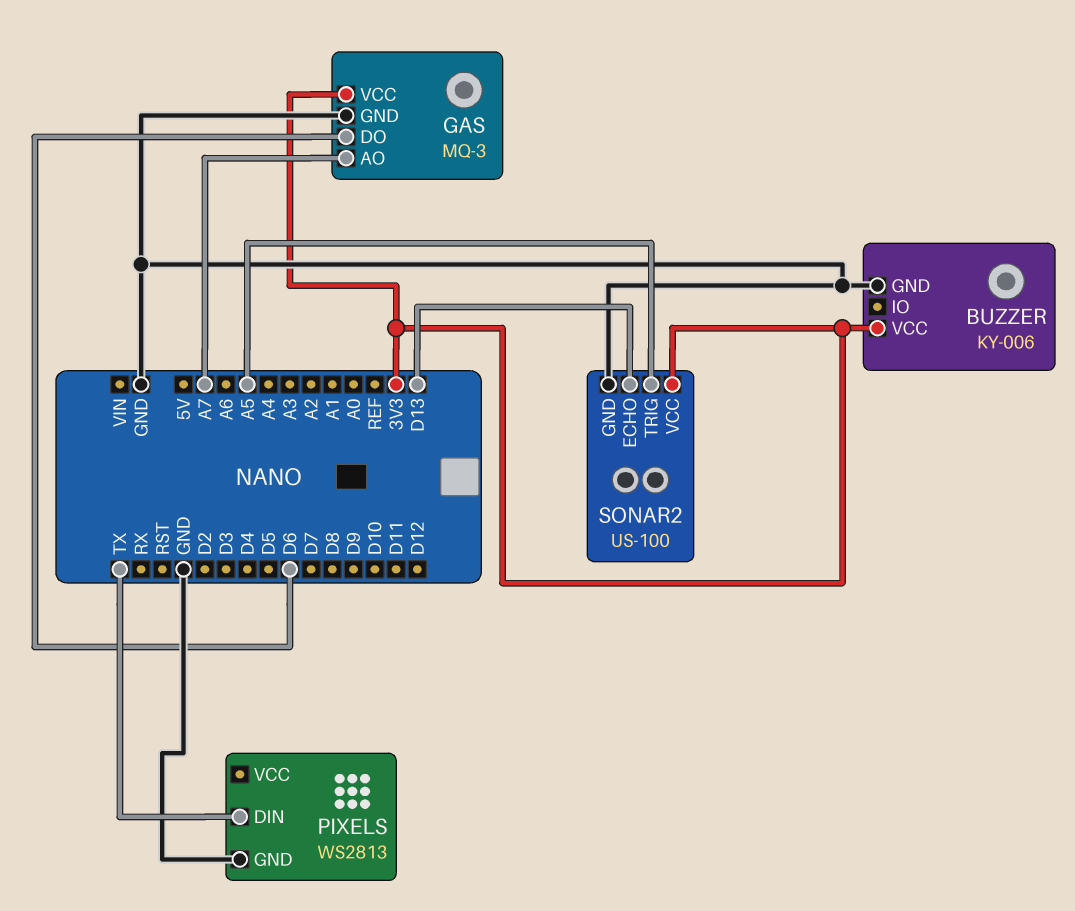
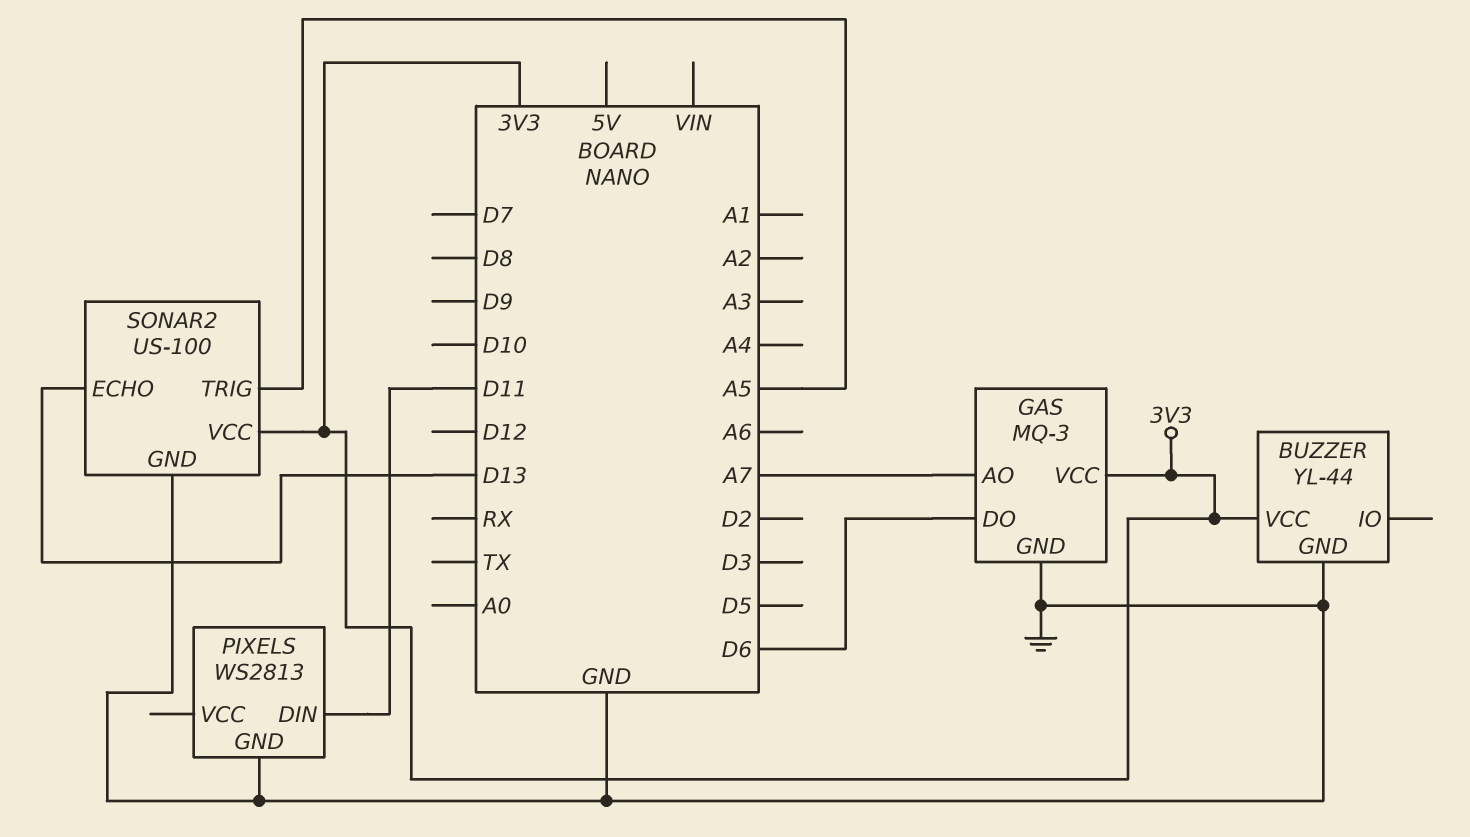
BUZZER: KY-006 -> YL-44
PIXELS pin DIN: TX -> D11

